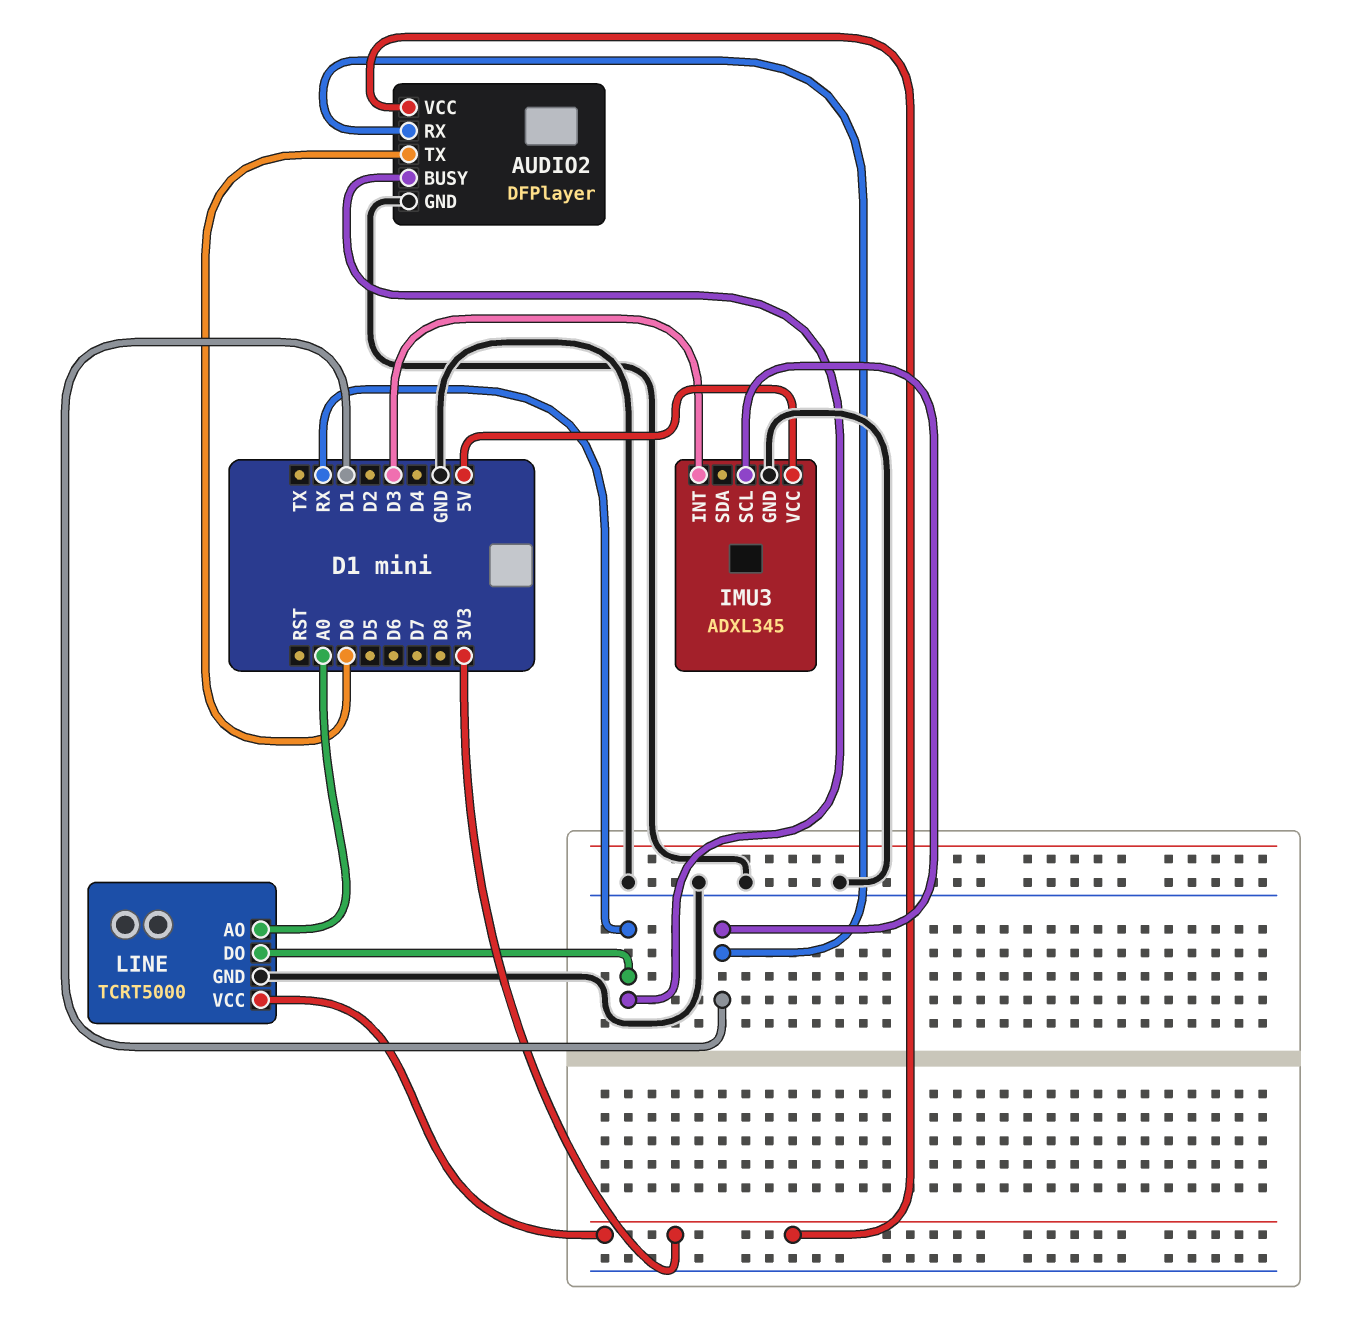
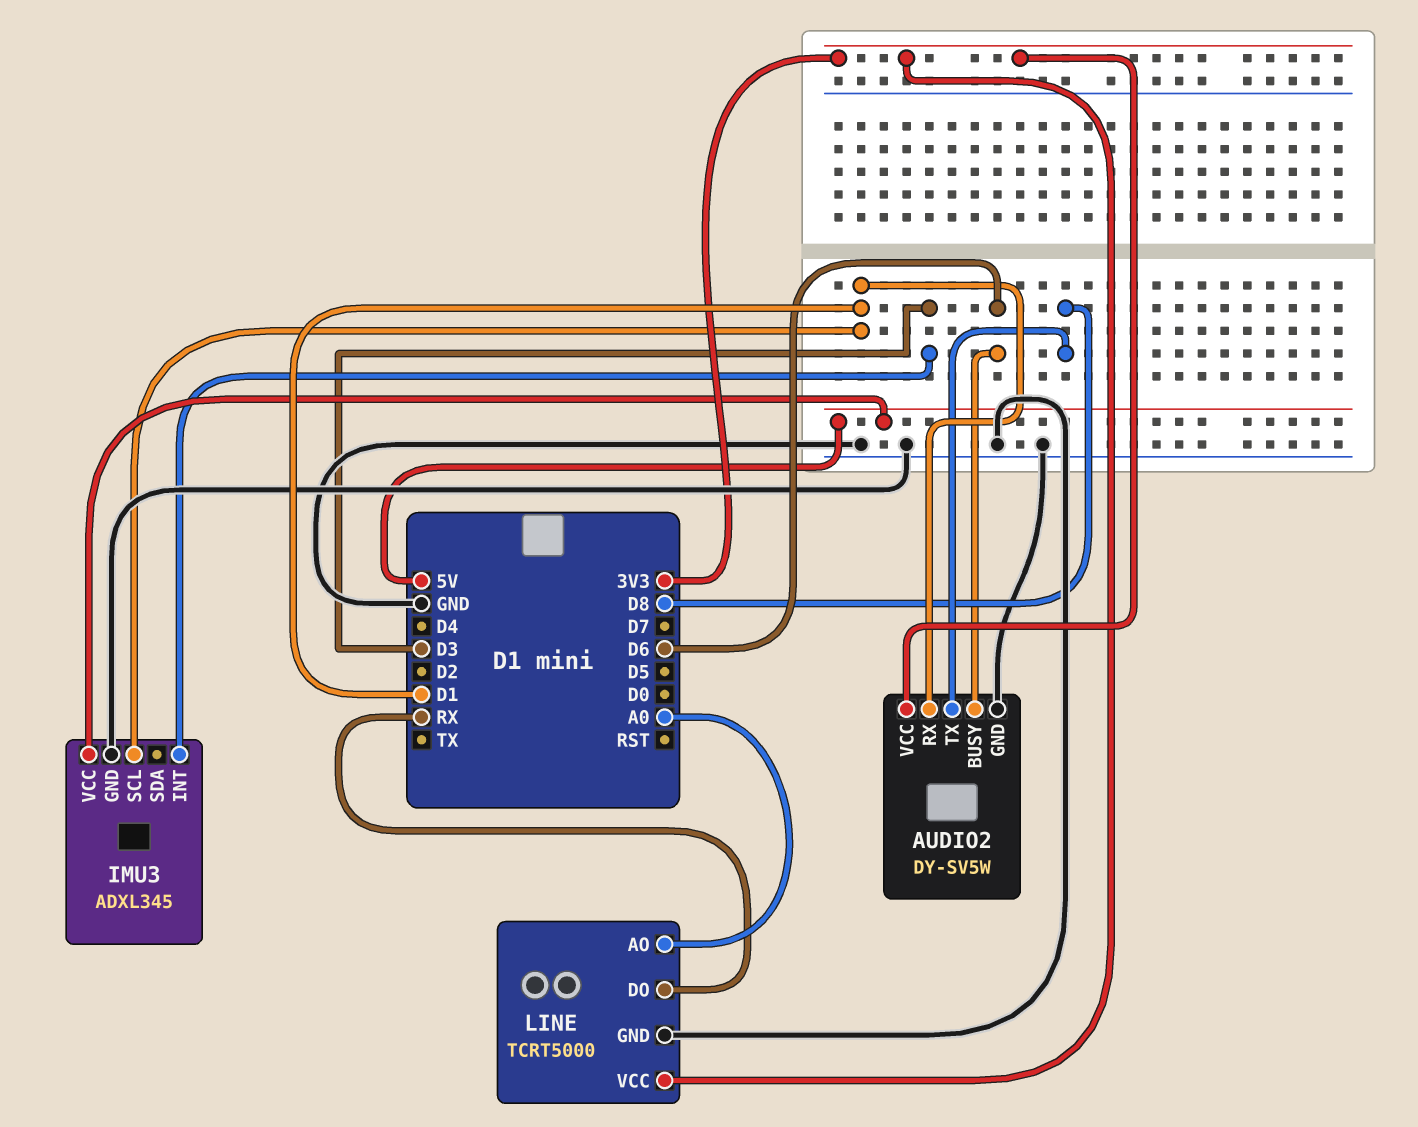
AUDIO2: DFPlayer -> DY-SV5W
AUDIO2 pin BUSY: RX -> D6
AUDIO2 pin TX: D0 -> D8

